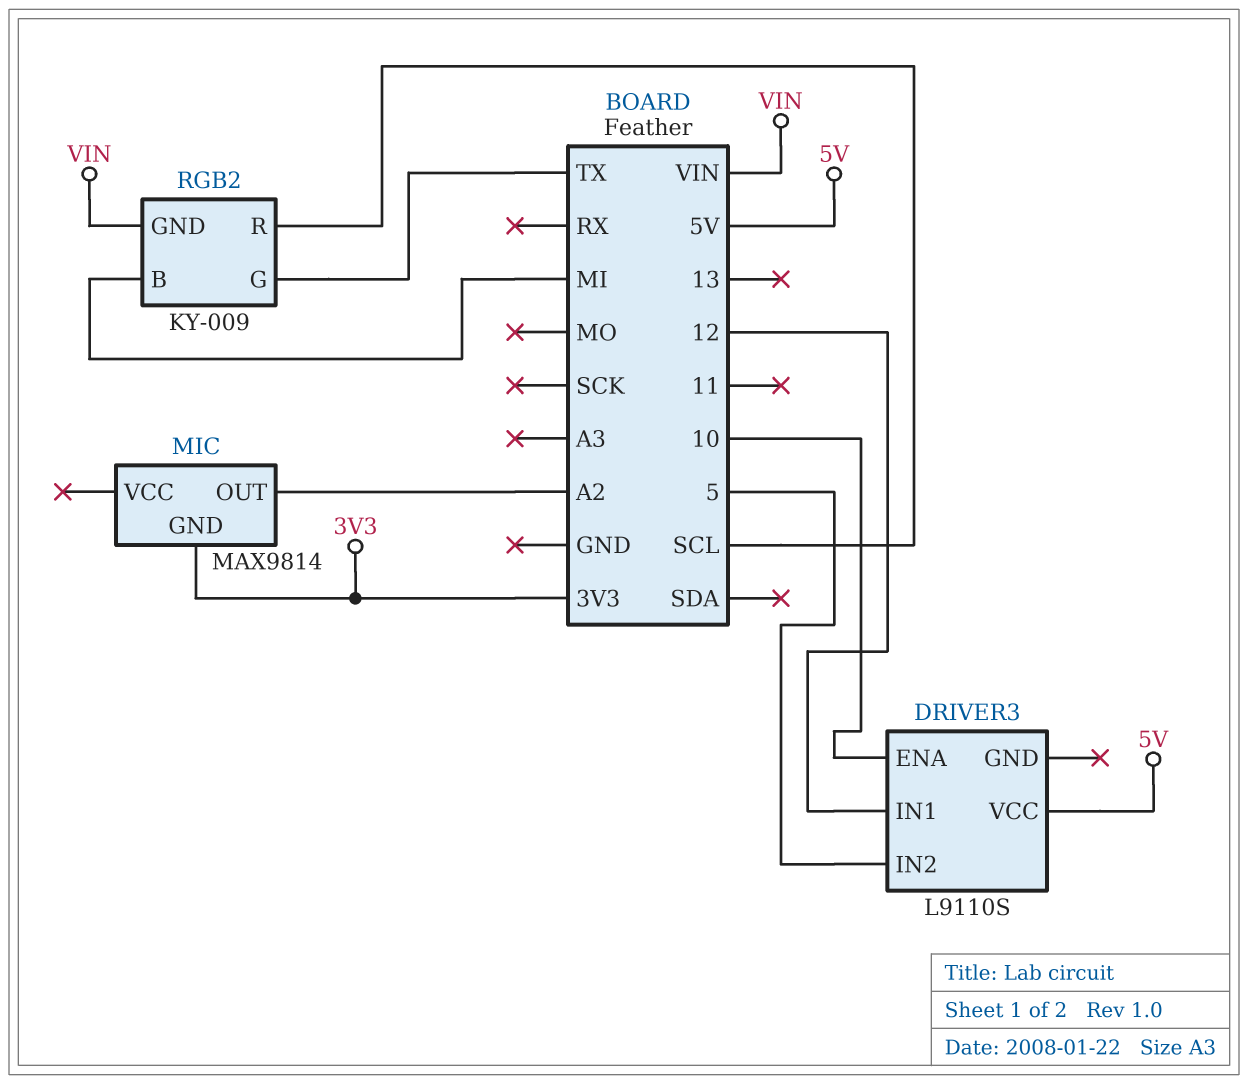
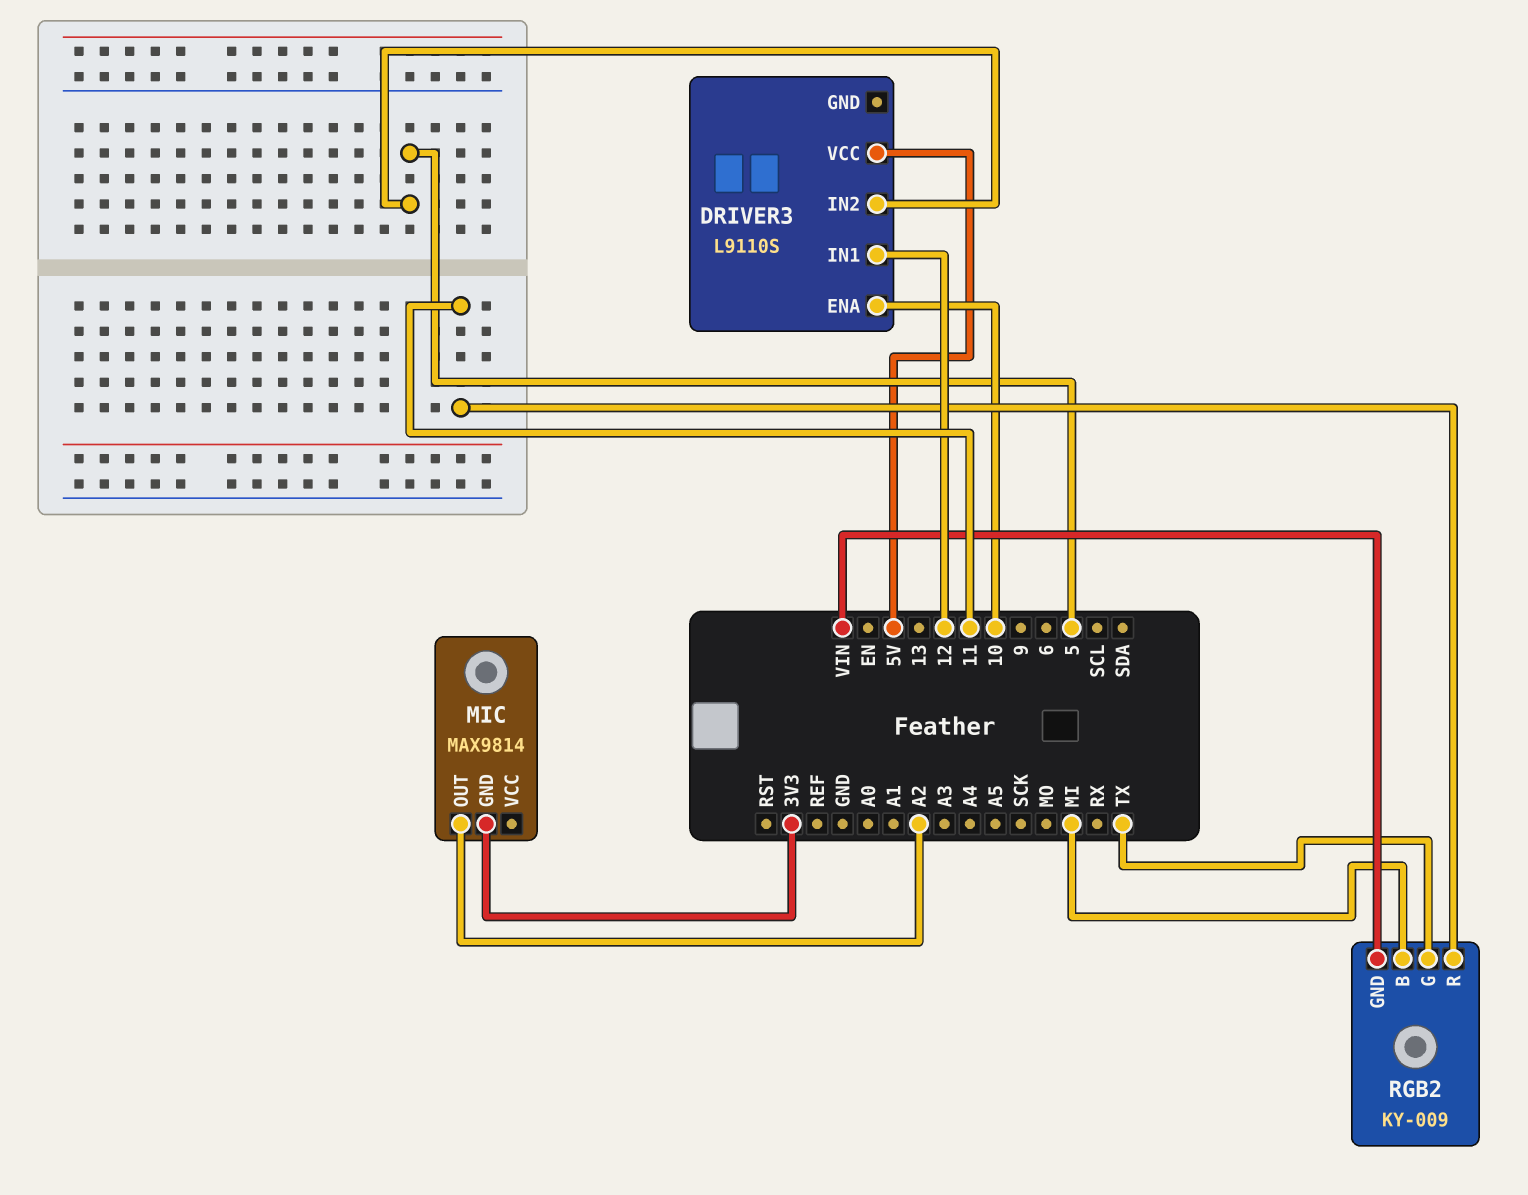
RGB2 pin R: SCL -> 11

